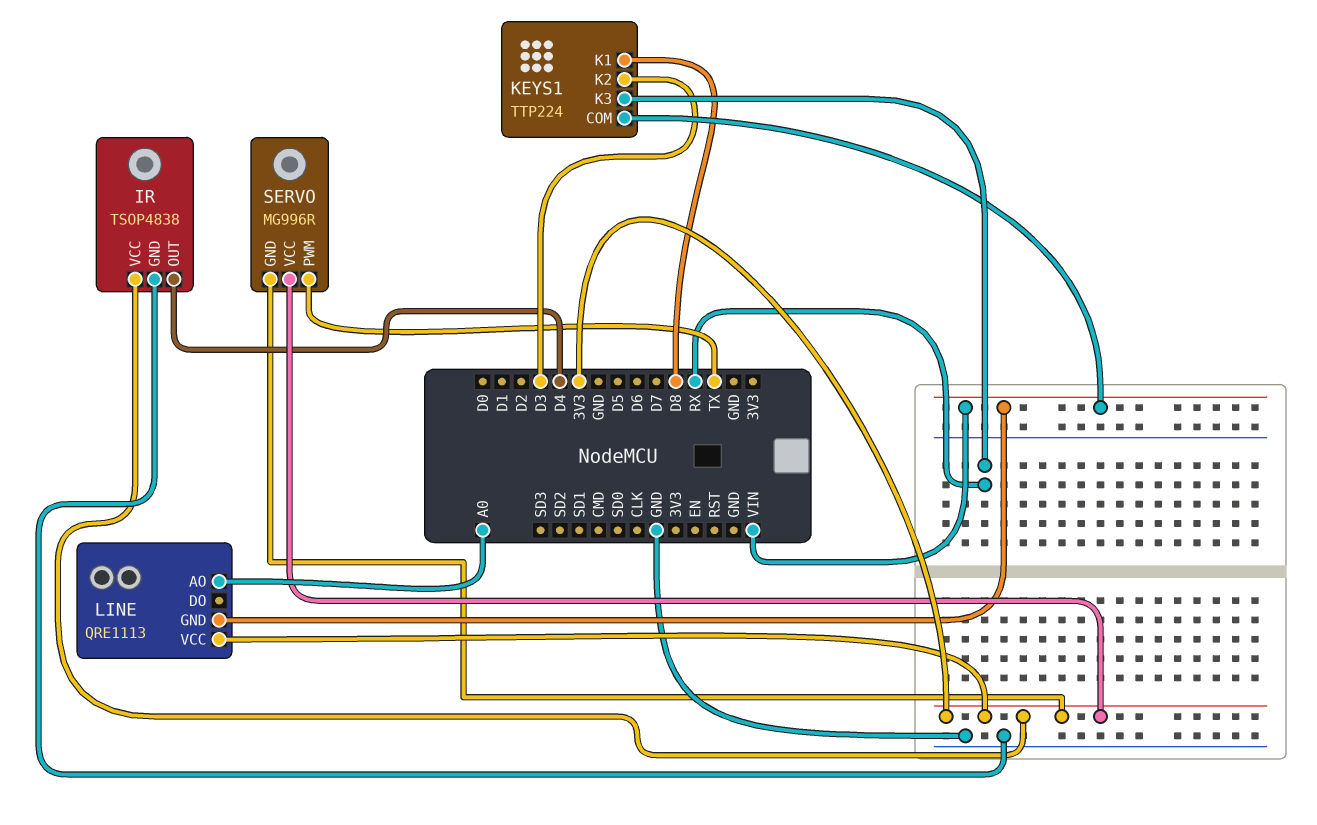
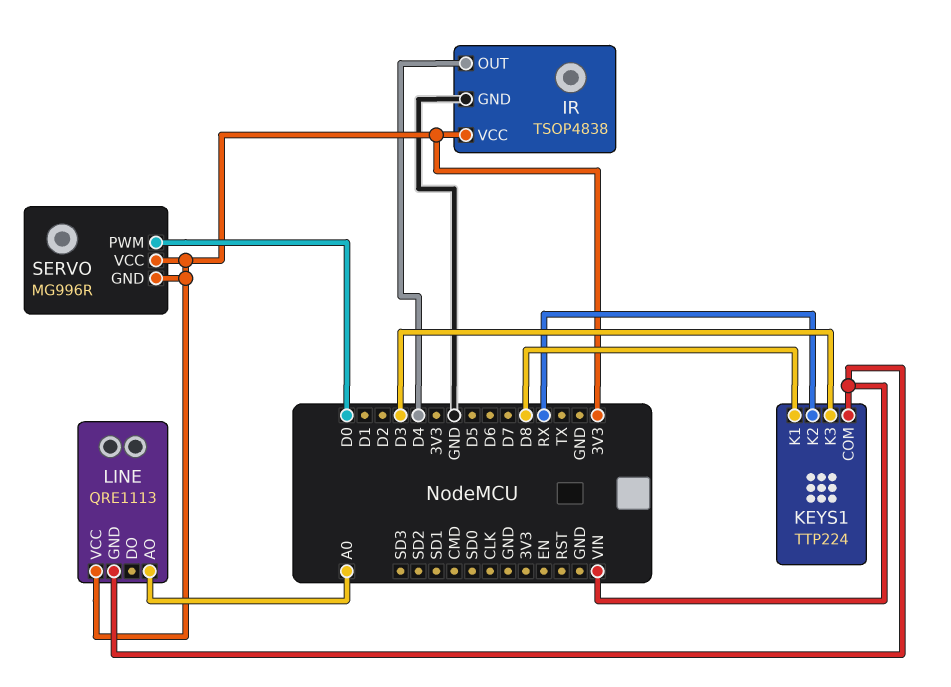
KEYS1 pin K2: D3 -> RX
KEYS1 pin K3: RX -> D3
SERVO pin PWM: TX -> D0

